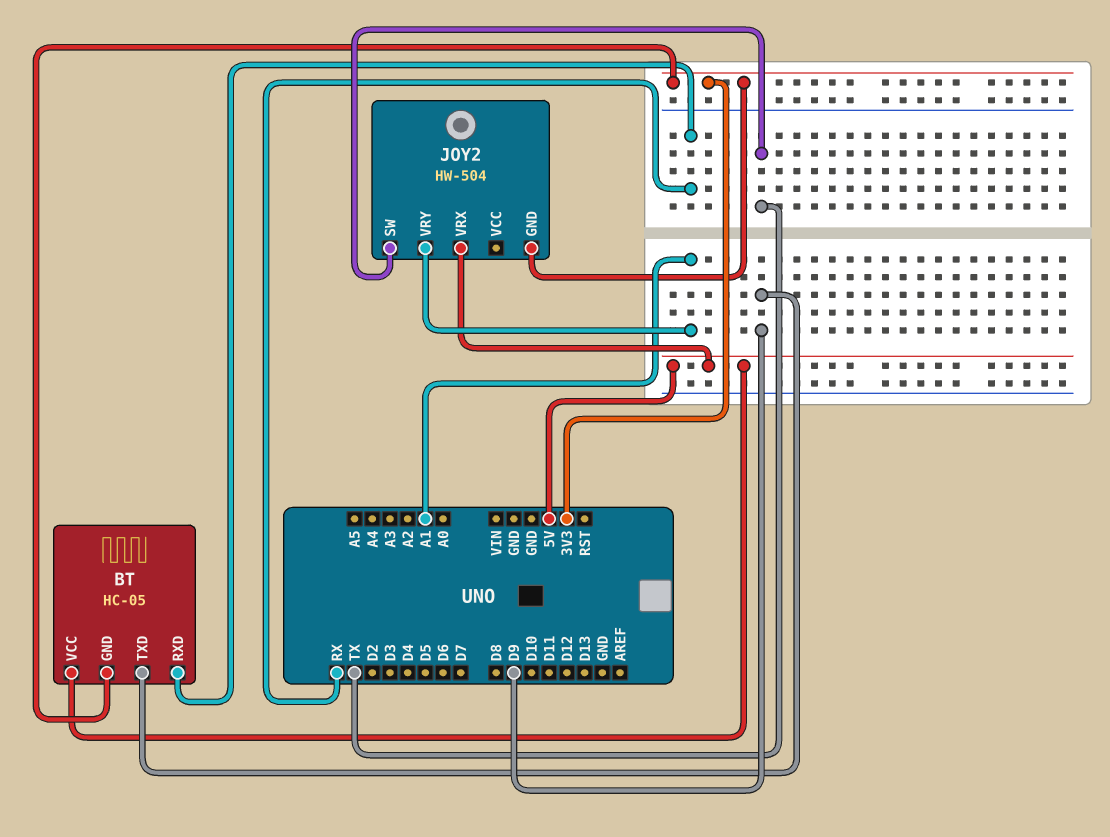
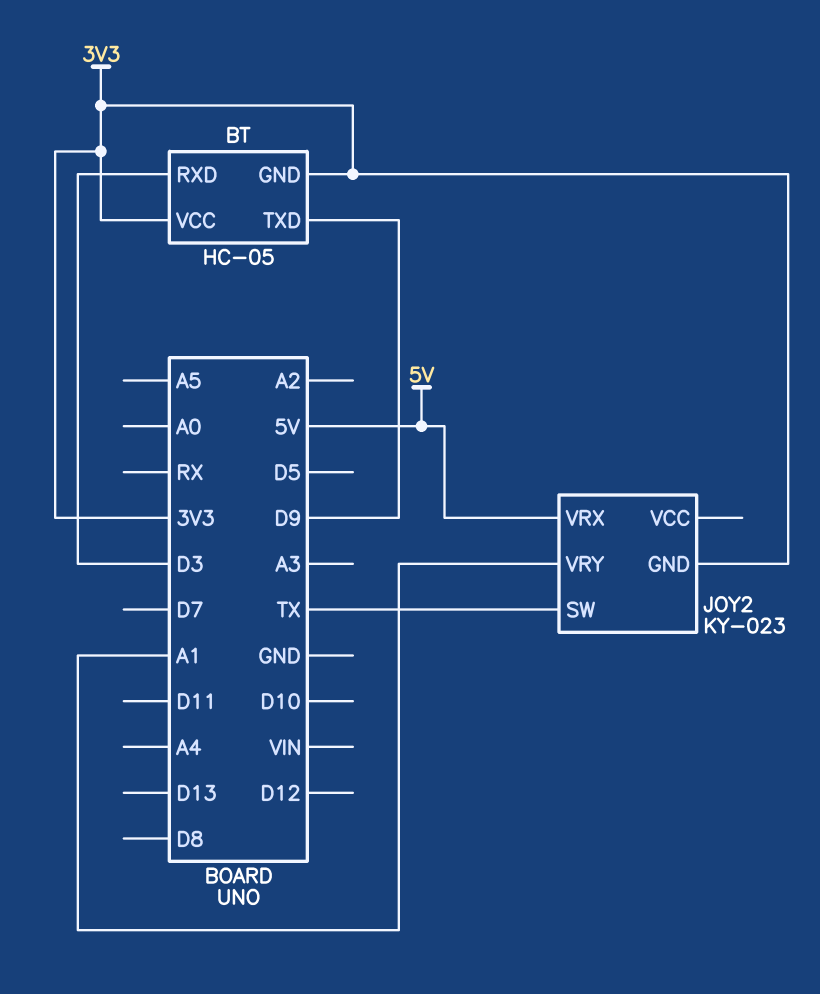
BT pin RXD: RX -> D3
BT pin VCC: 5V -> 3V3
JOY2: HW-504 -> KY-023

